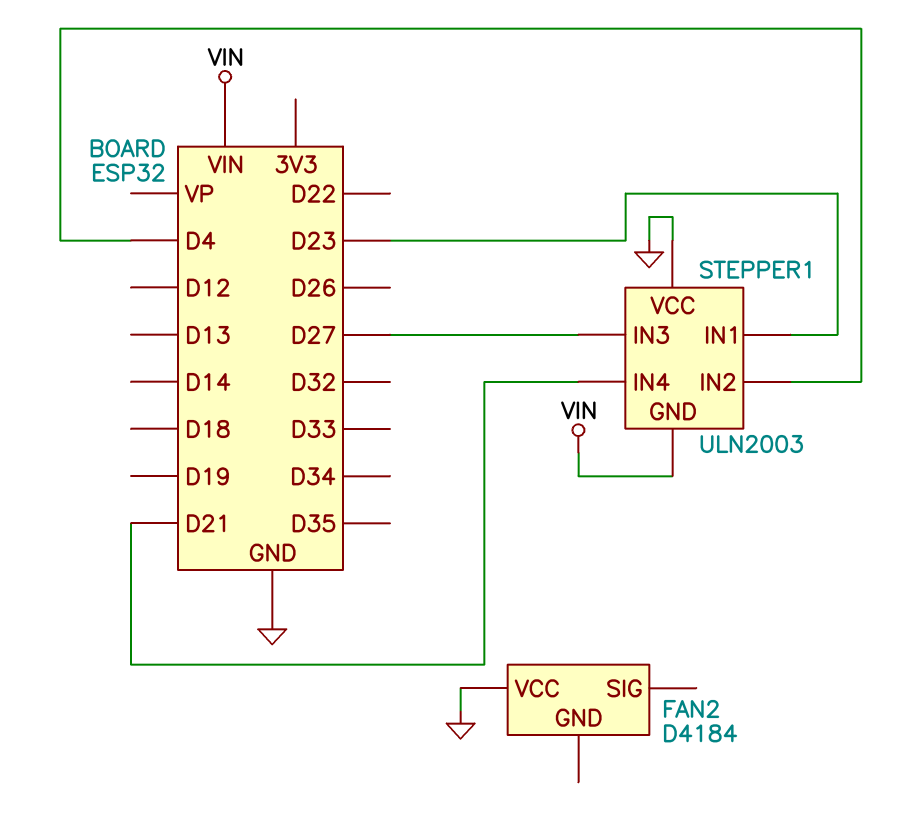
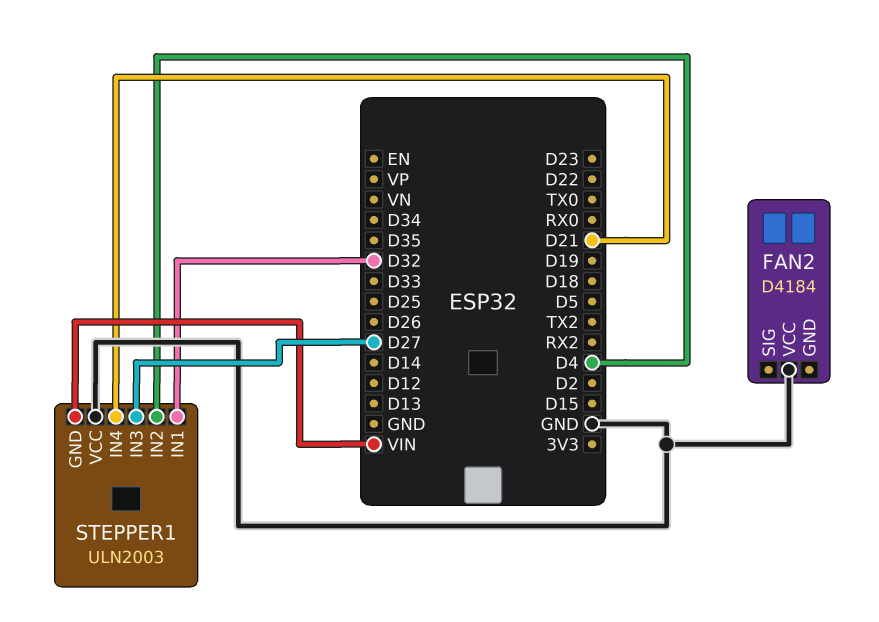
STEPPER1 pin IN1: D23 -> D32

